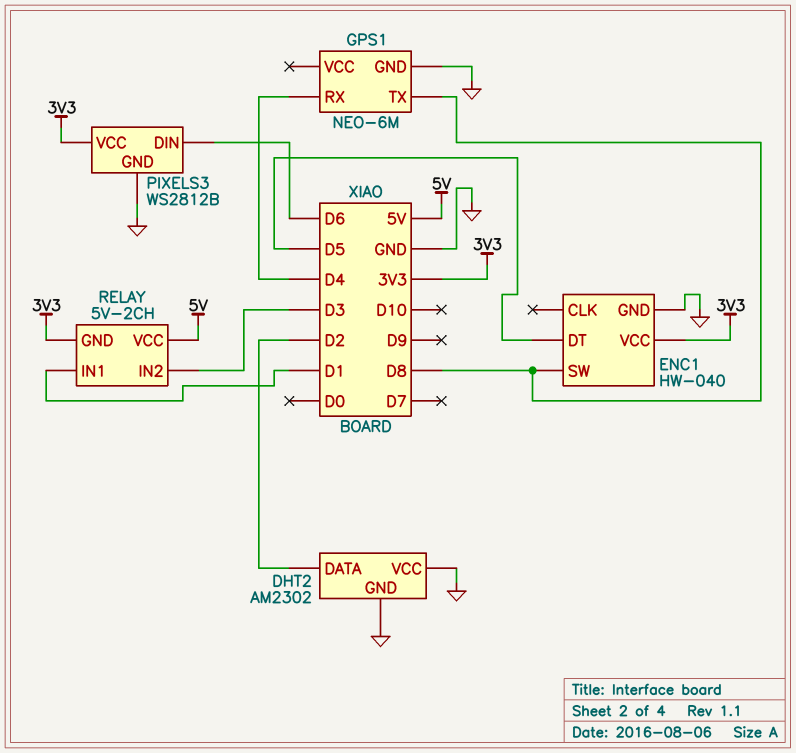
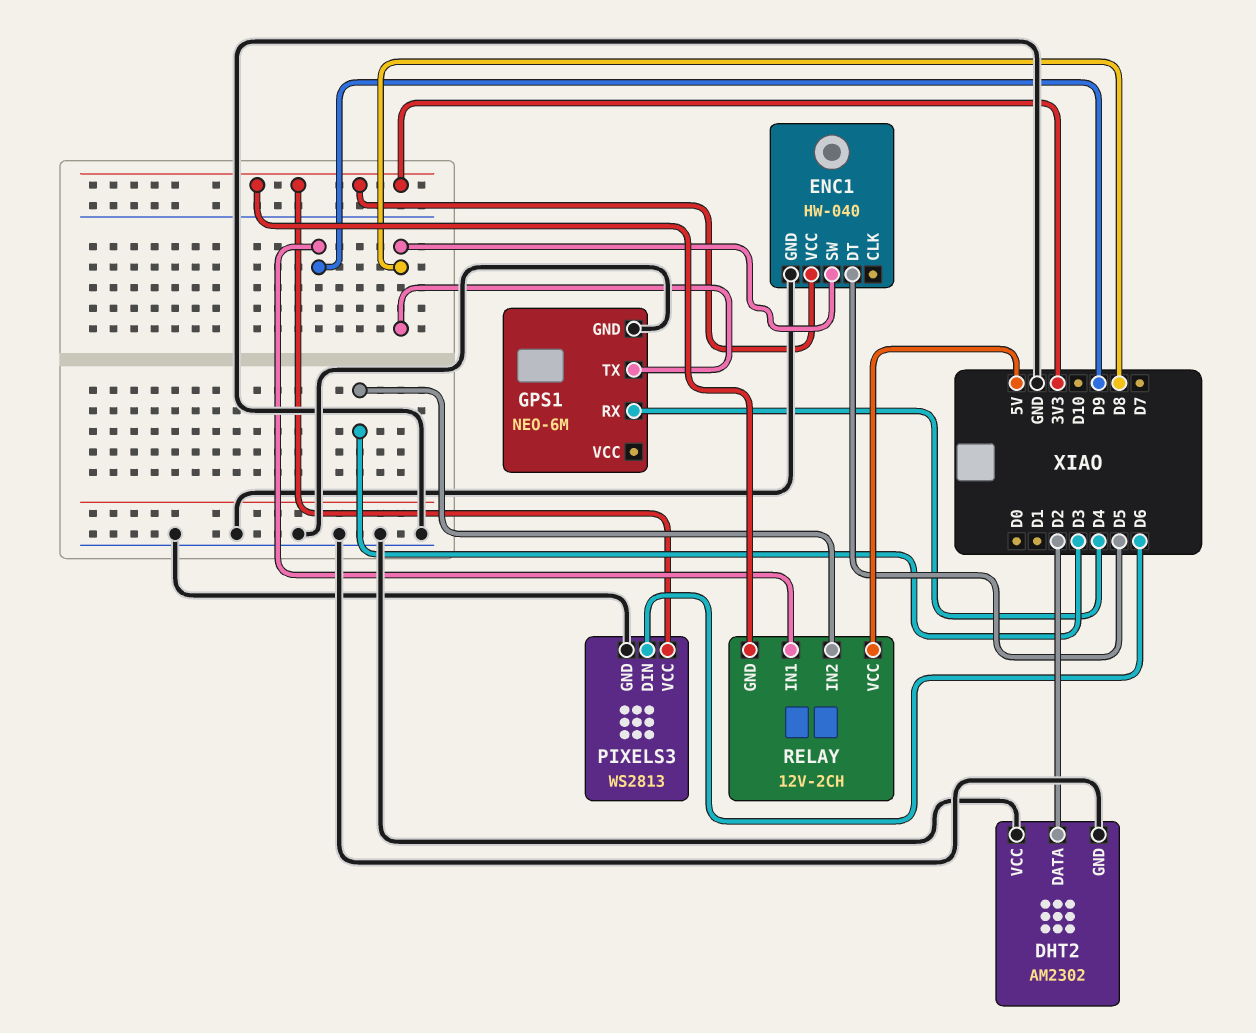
PIXELS3: WS2812B -> WS2813
RELAY: 5V-2CH -> 12V-2CH
RELAY pin IN1: D1 -> D9

